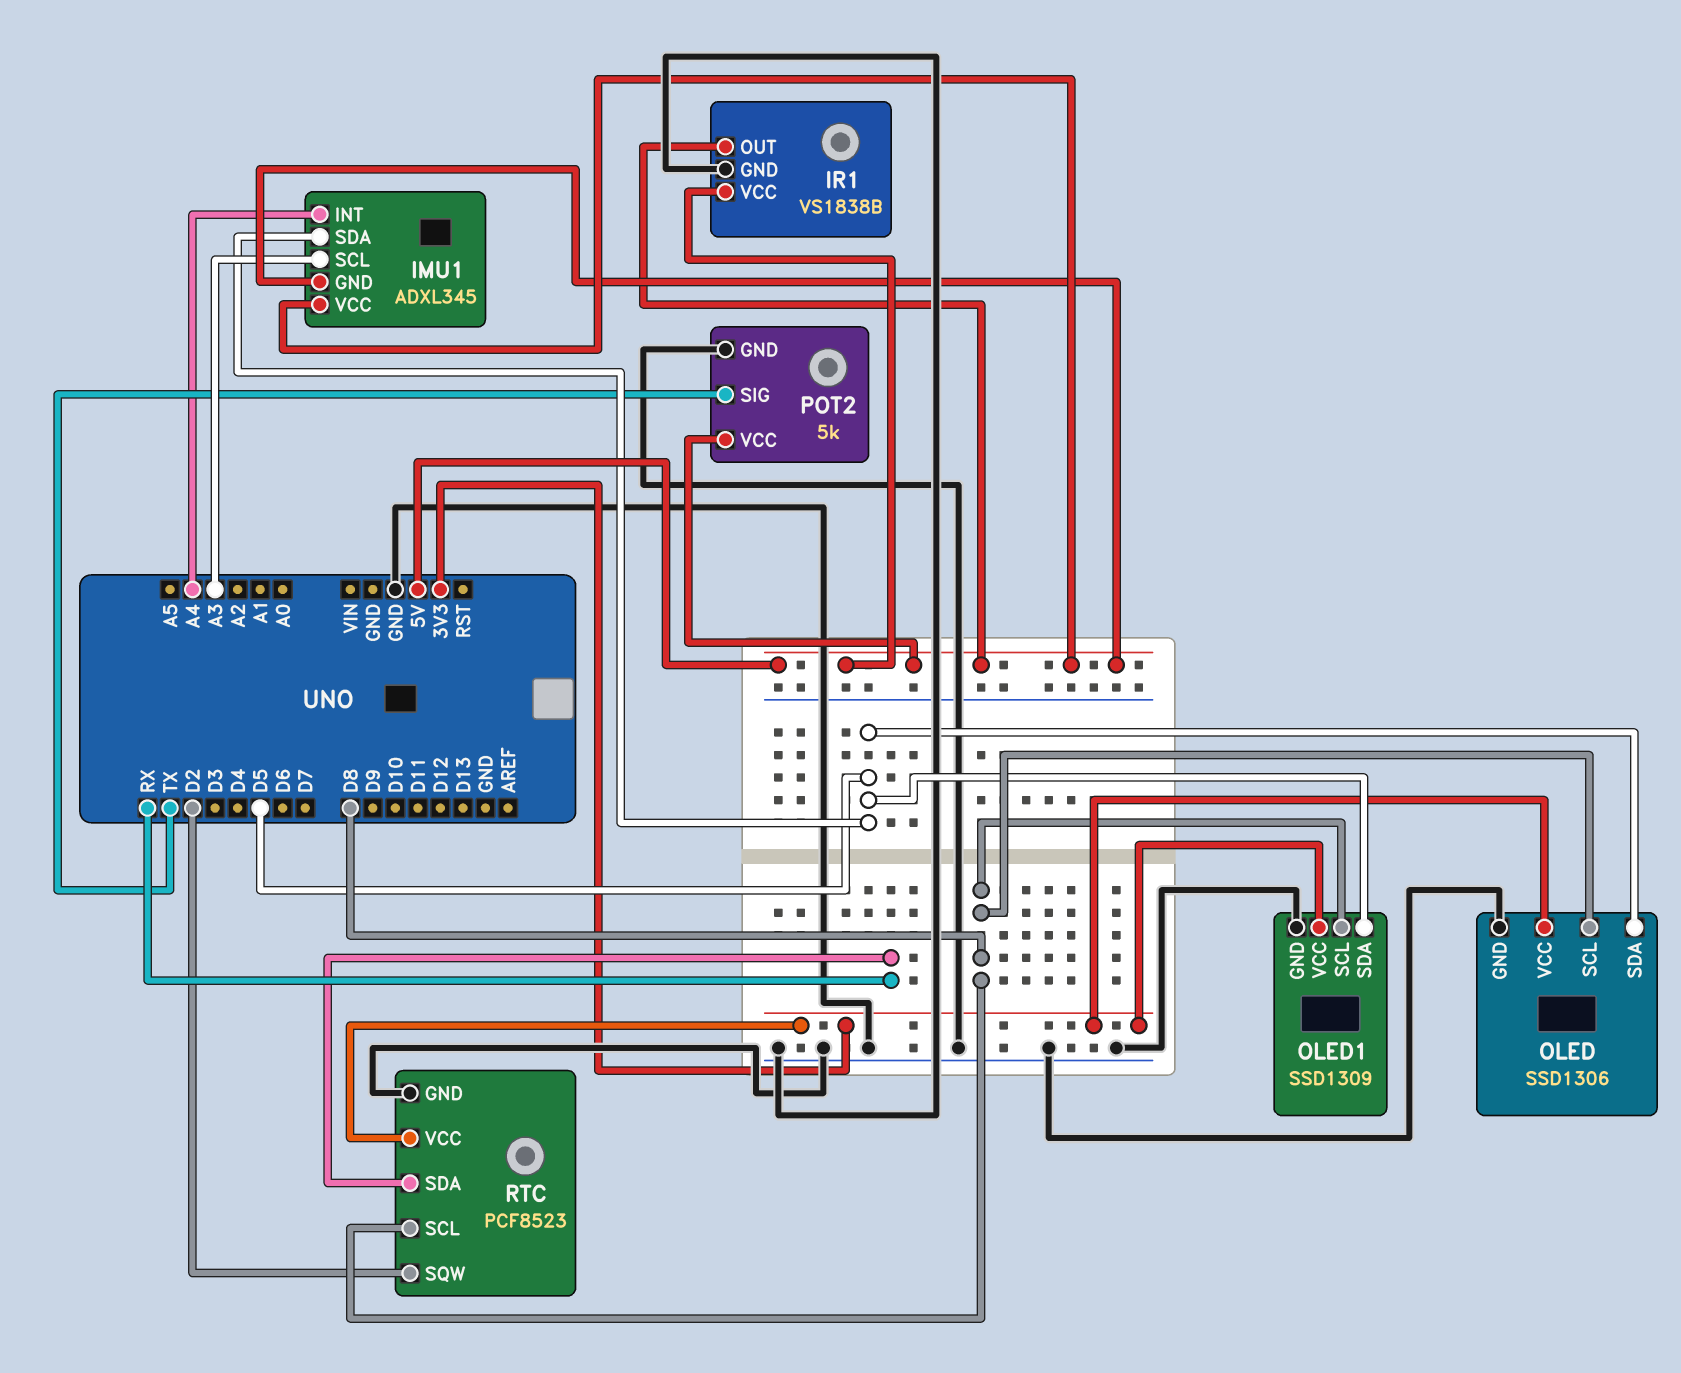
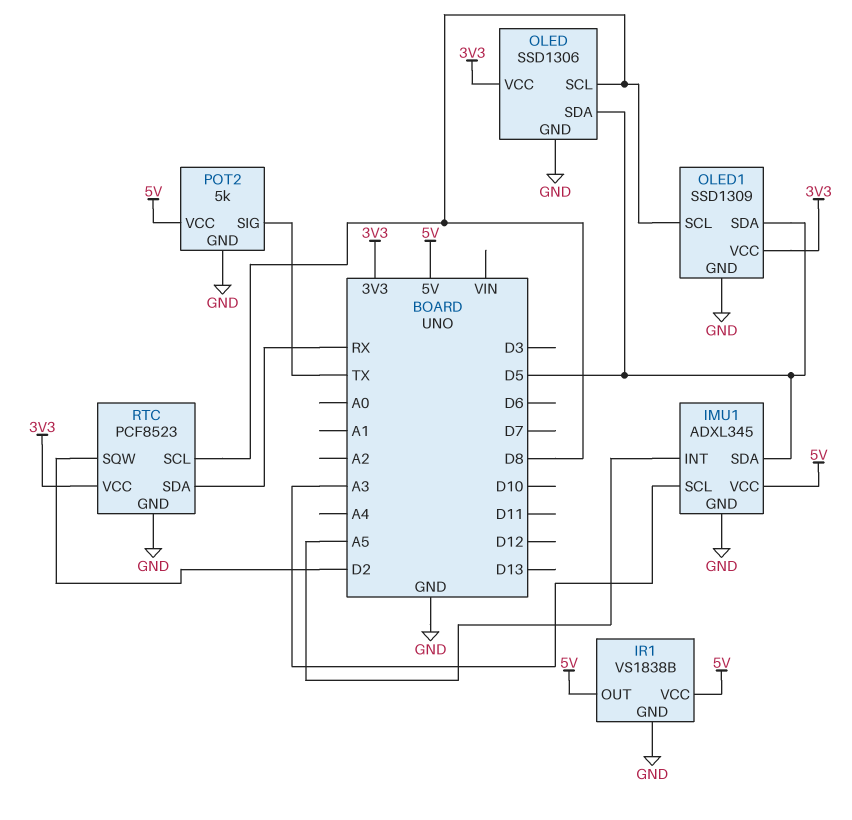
IMU1 pin GND: 5V -> GND
IMU1 pin INT: A4 -> A5

